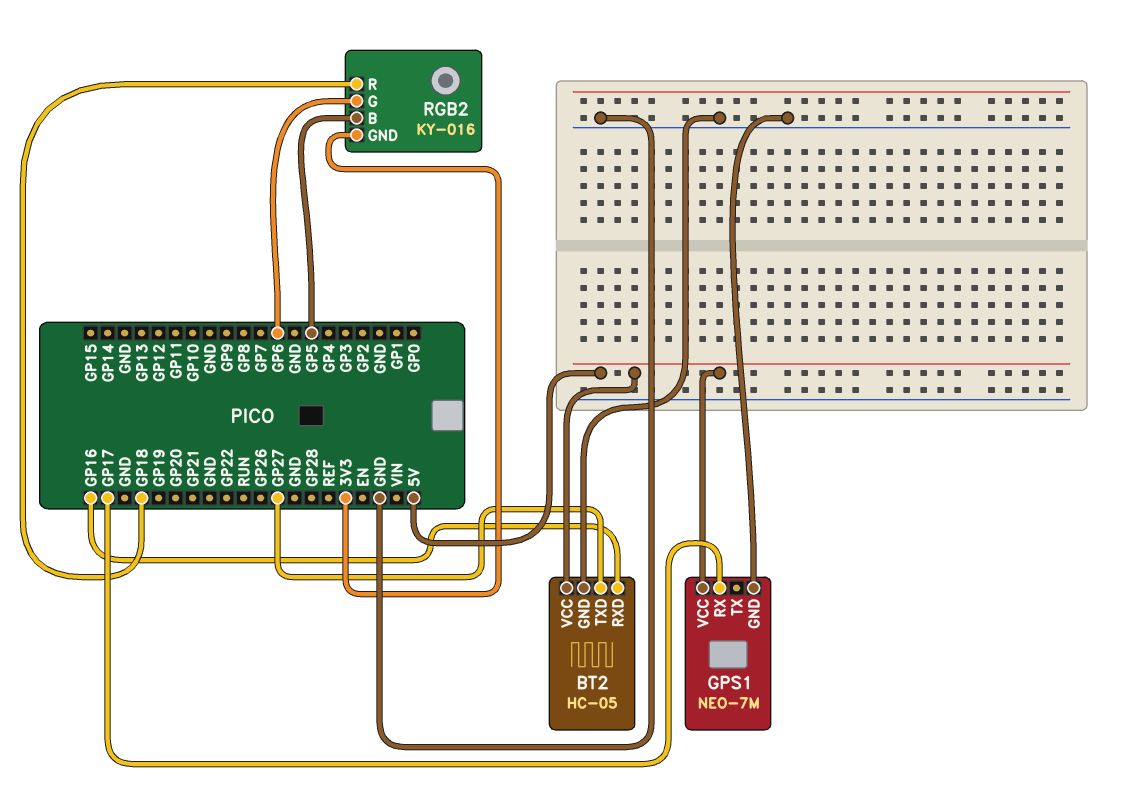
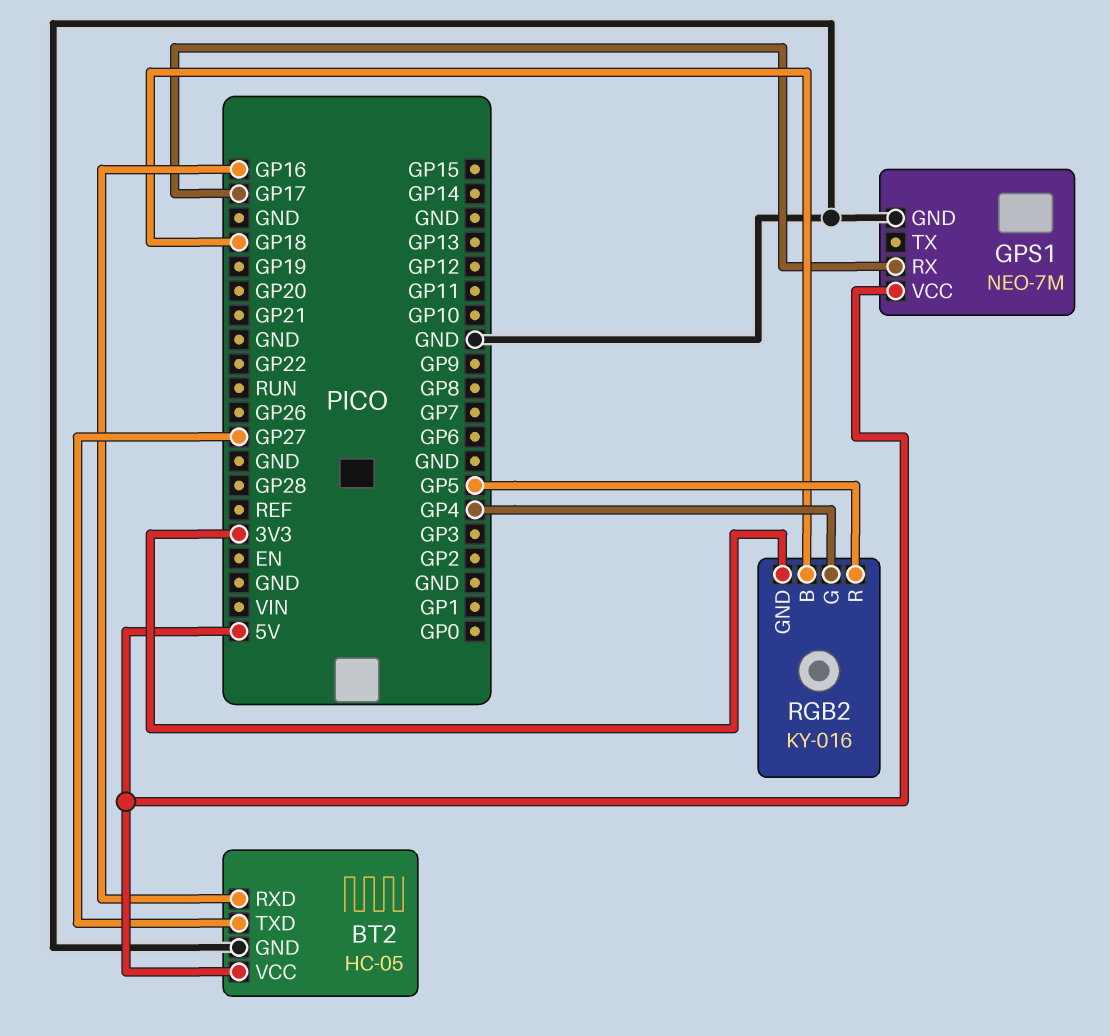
RGB2 pin B: GP5 -> GP18
RGB2 pin G: GP6 -> GP4
RGB2 pin R: GP18 -> GP5

